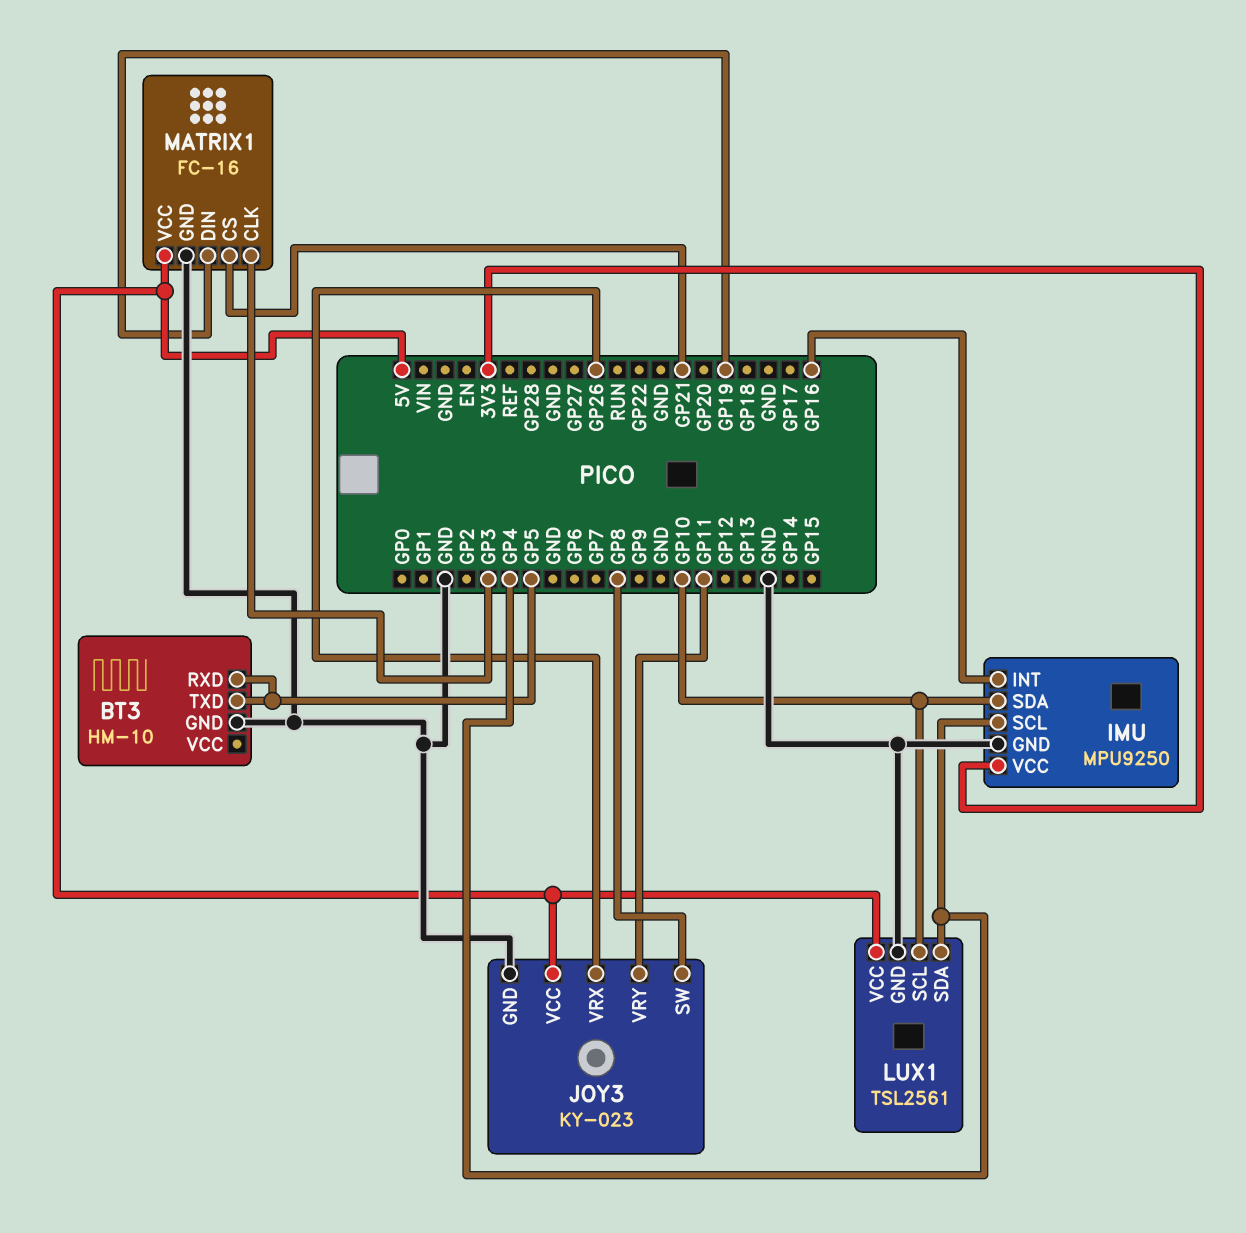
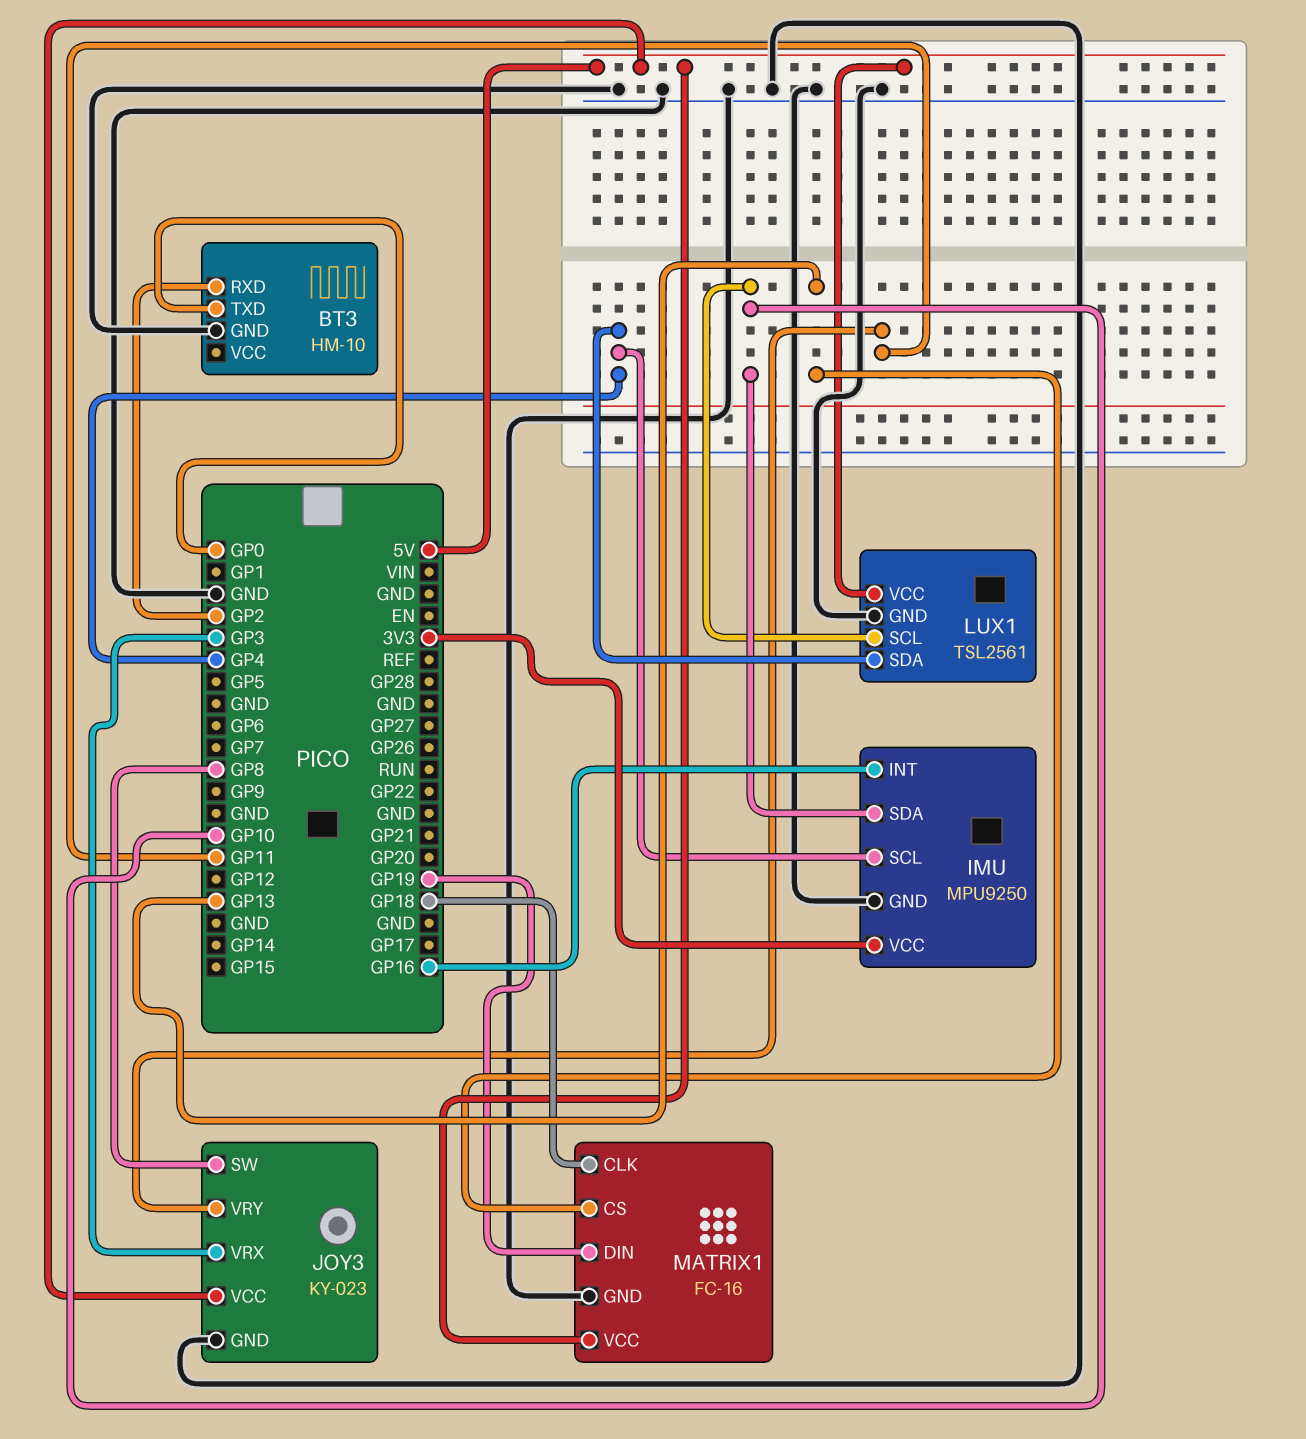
BT3 pin RXD: GP5 -> GP2
BT3 pin TXD: GP5 -> GP0
JOY3 pin VRX: GP26 -> GP3
MATRIX1 pin CLK: GP3 -> GP18
MATRIX1 pin CS: GP21 -> GP13

